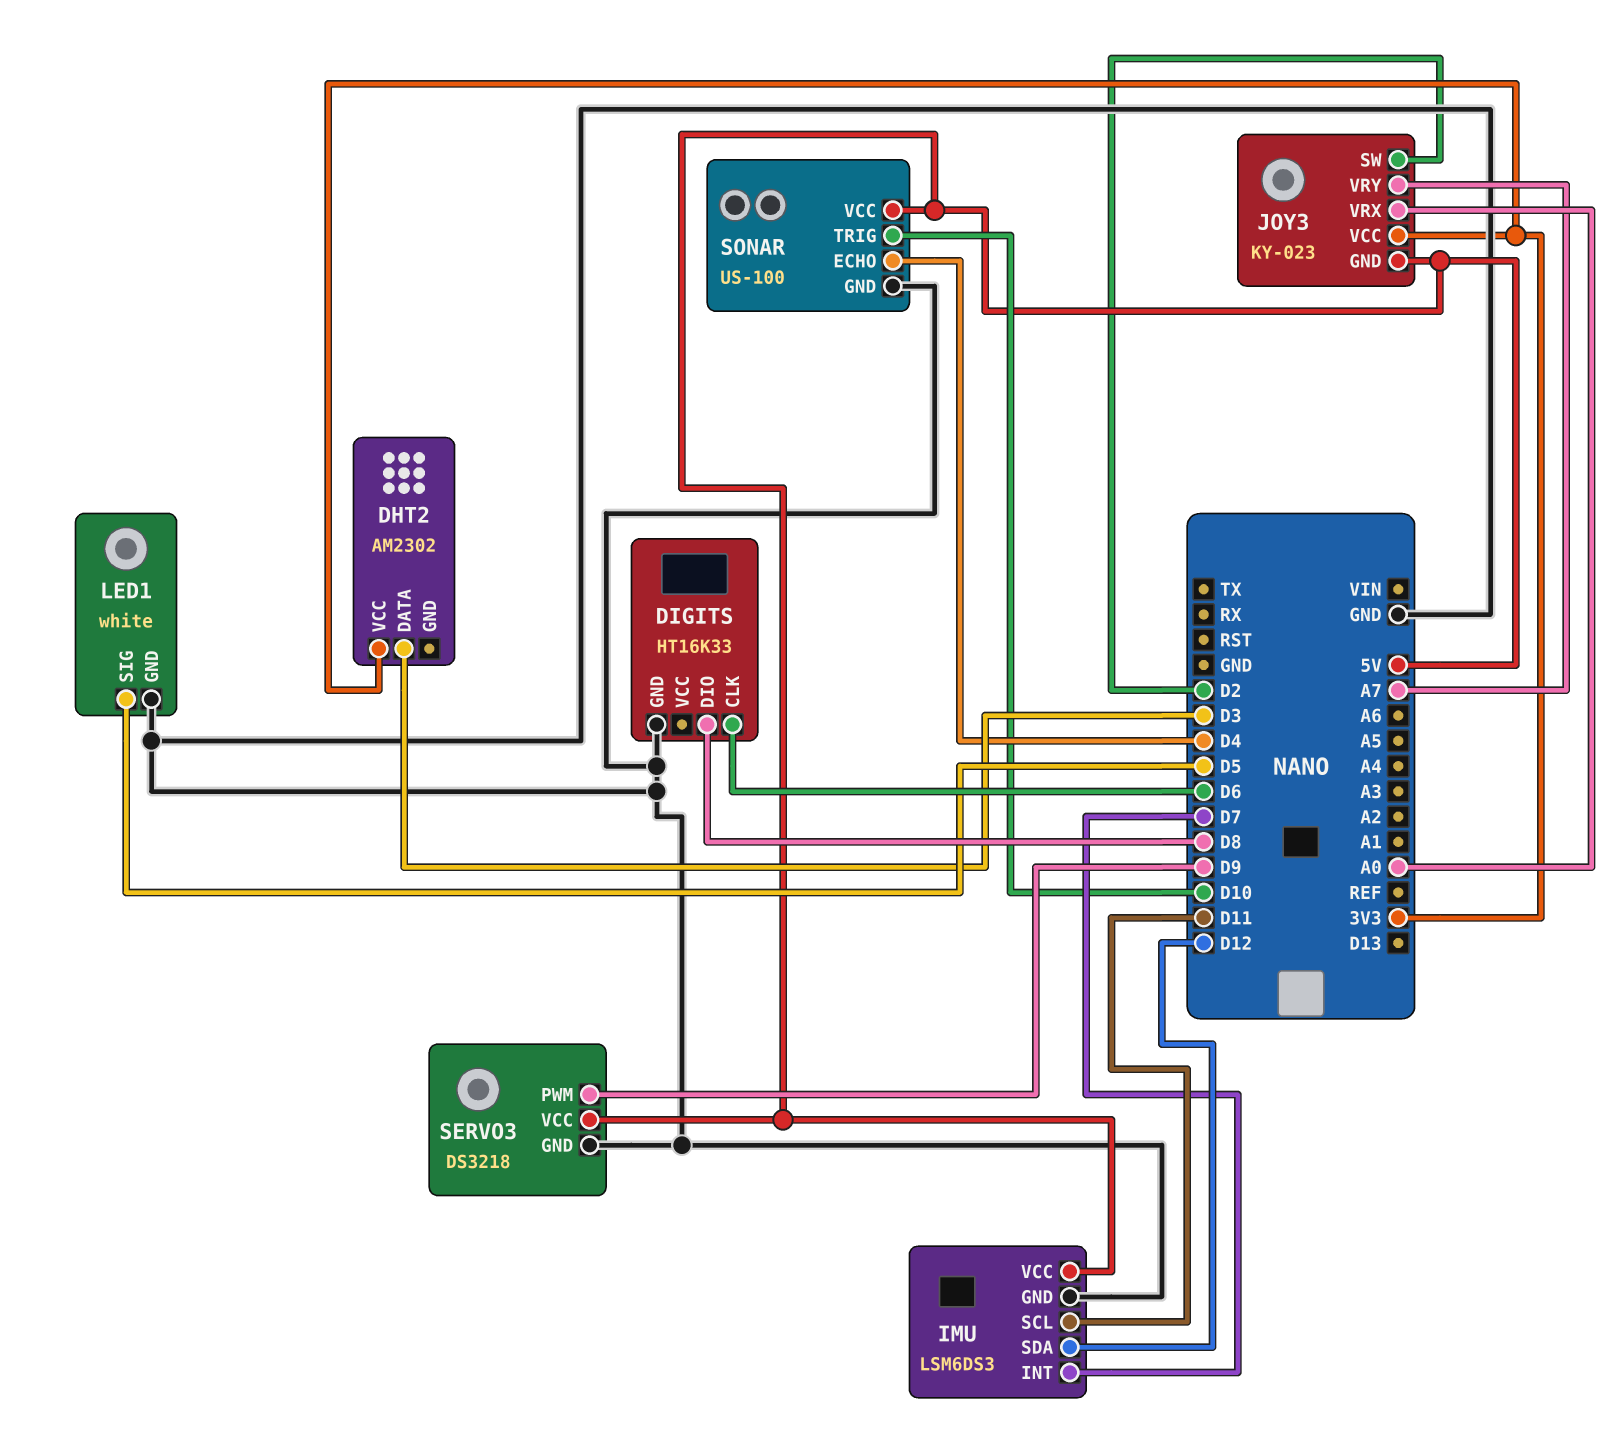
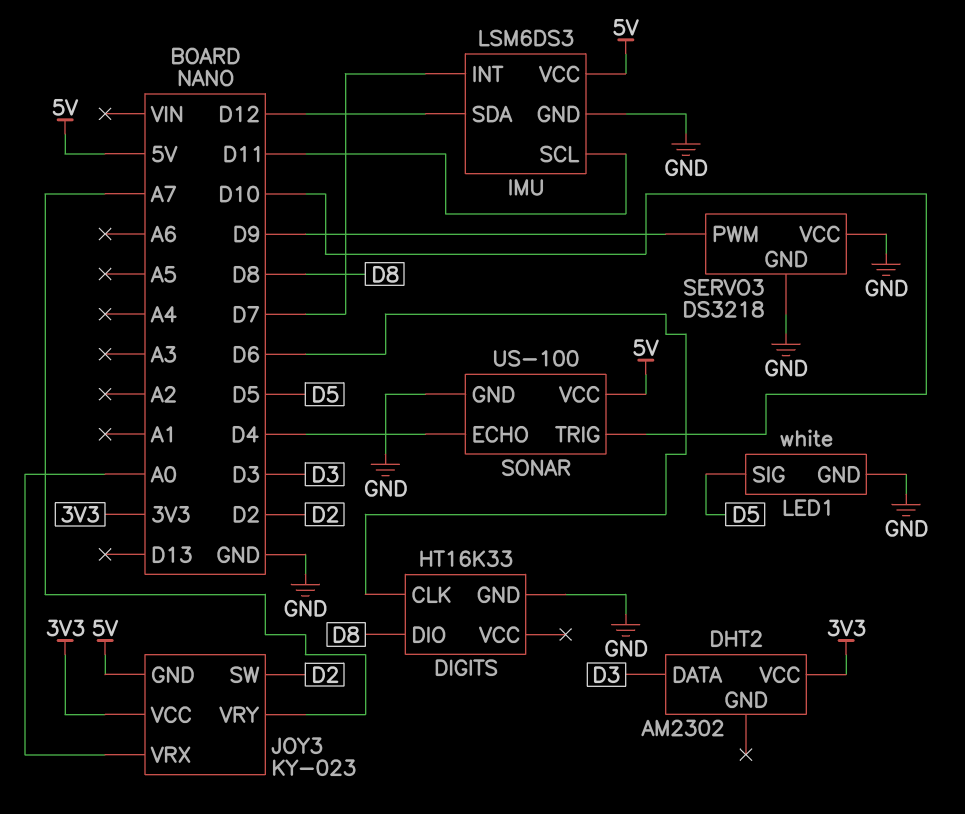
SERVO3 pin VCC: 5V -> GND

